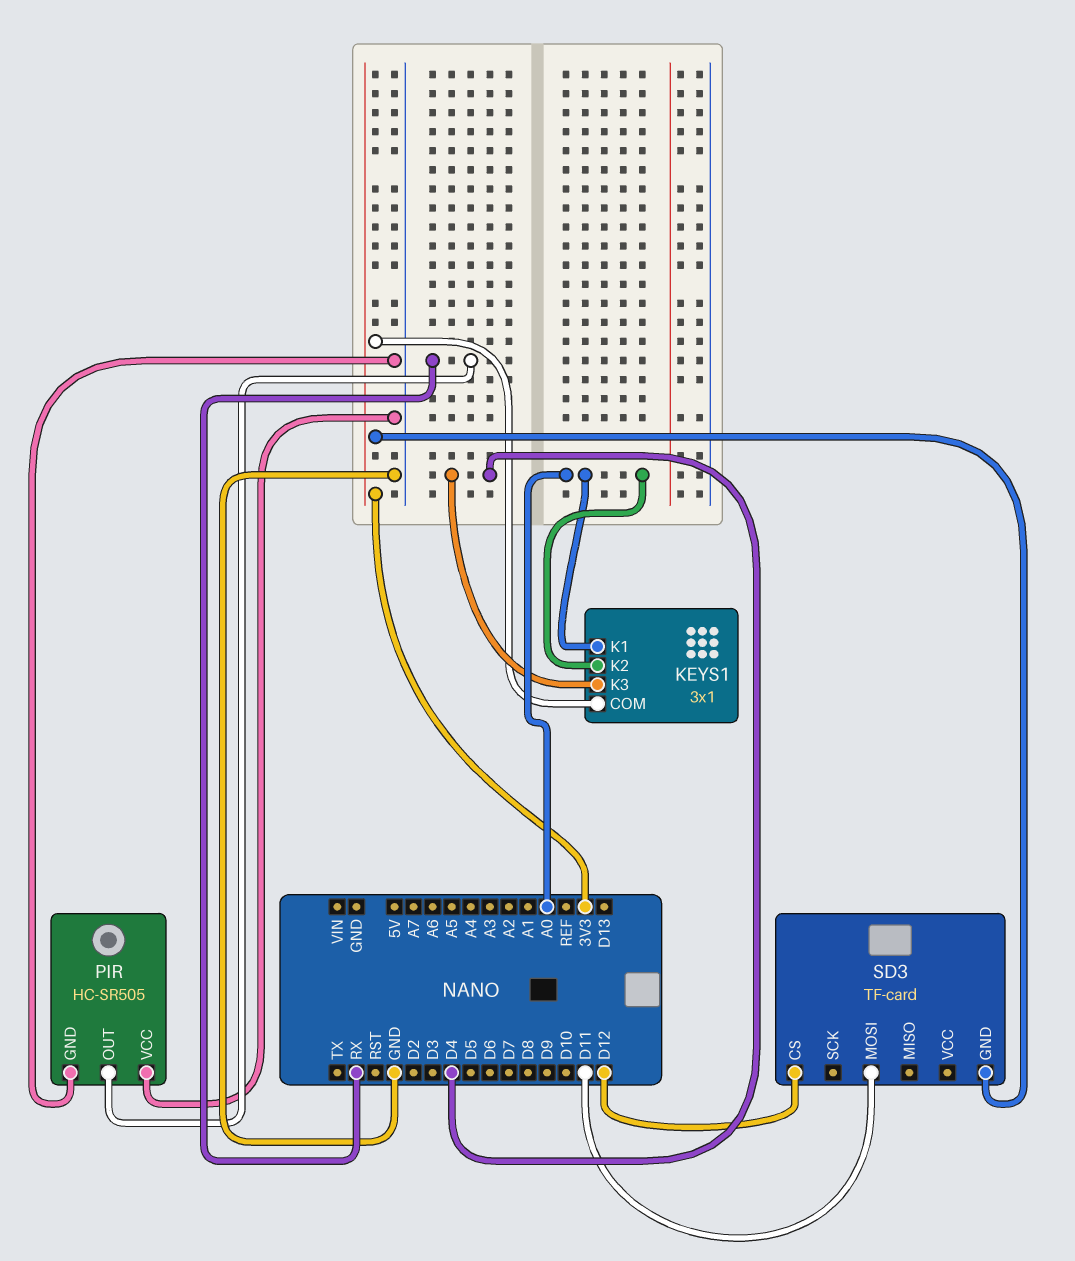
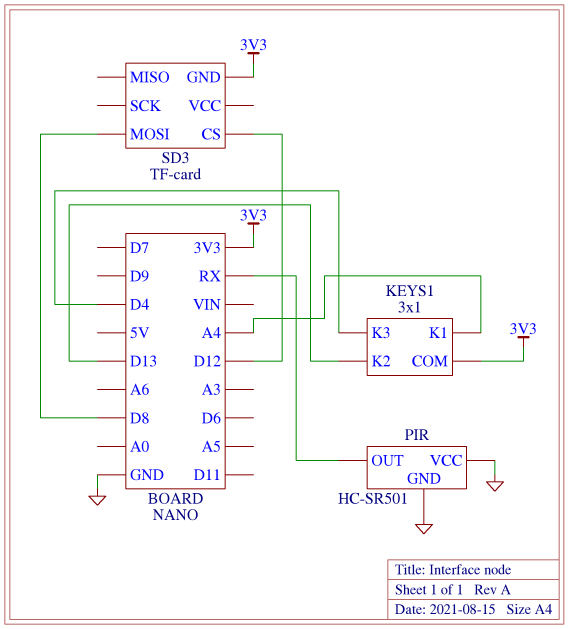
KEYS1 pin K1: A0 -> A4
KEYS1 pin K2: A0 -> D13
PIR: HC-SR505 -> HC-SR501
SD3 pin MOSI: D11 -> D8

